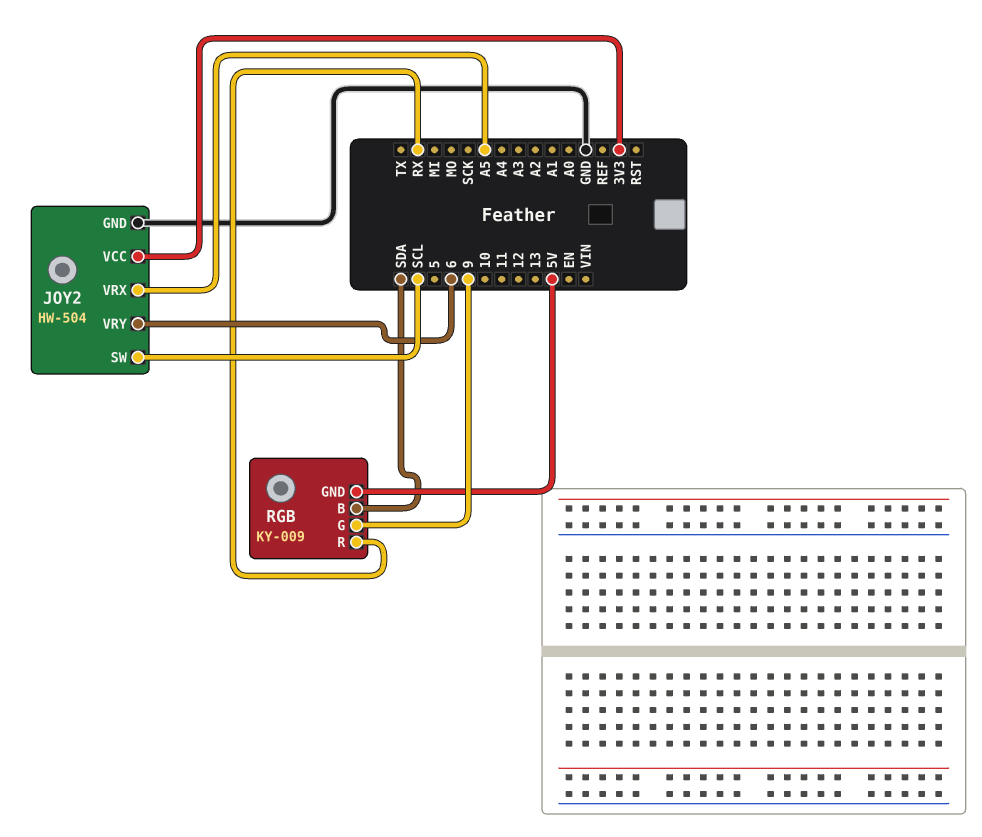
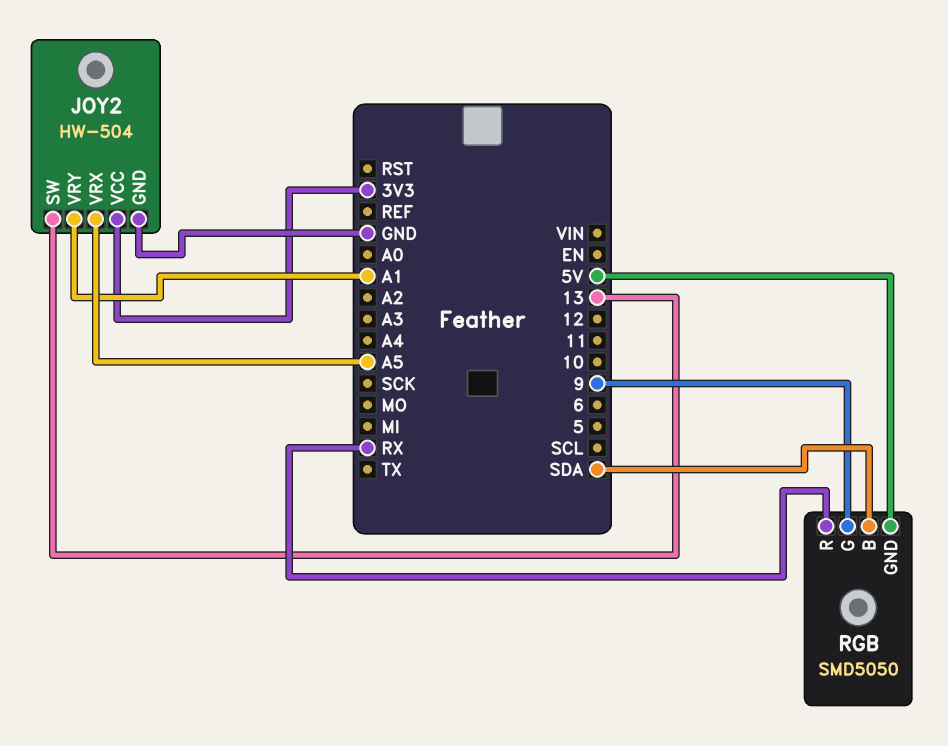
JOY2 pin SW: SCL -> 13
JOY2 pin VRY: 6 -> A1
RGB: KY-009 -> SMD5050

